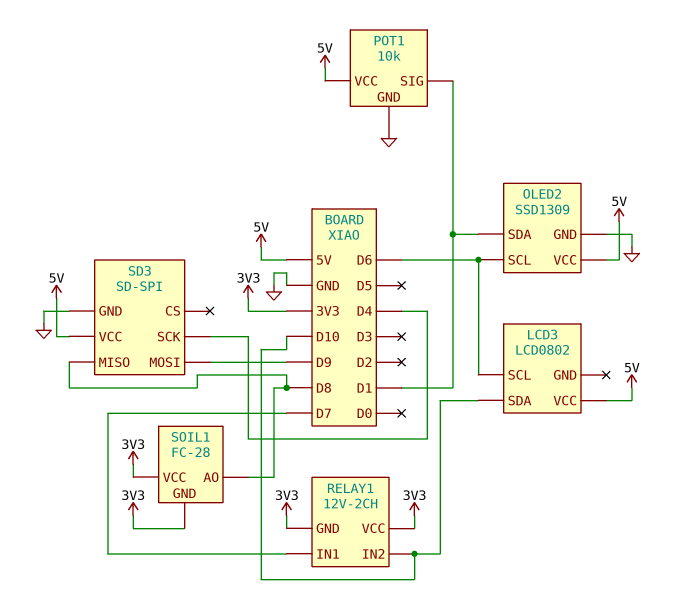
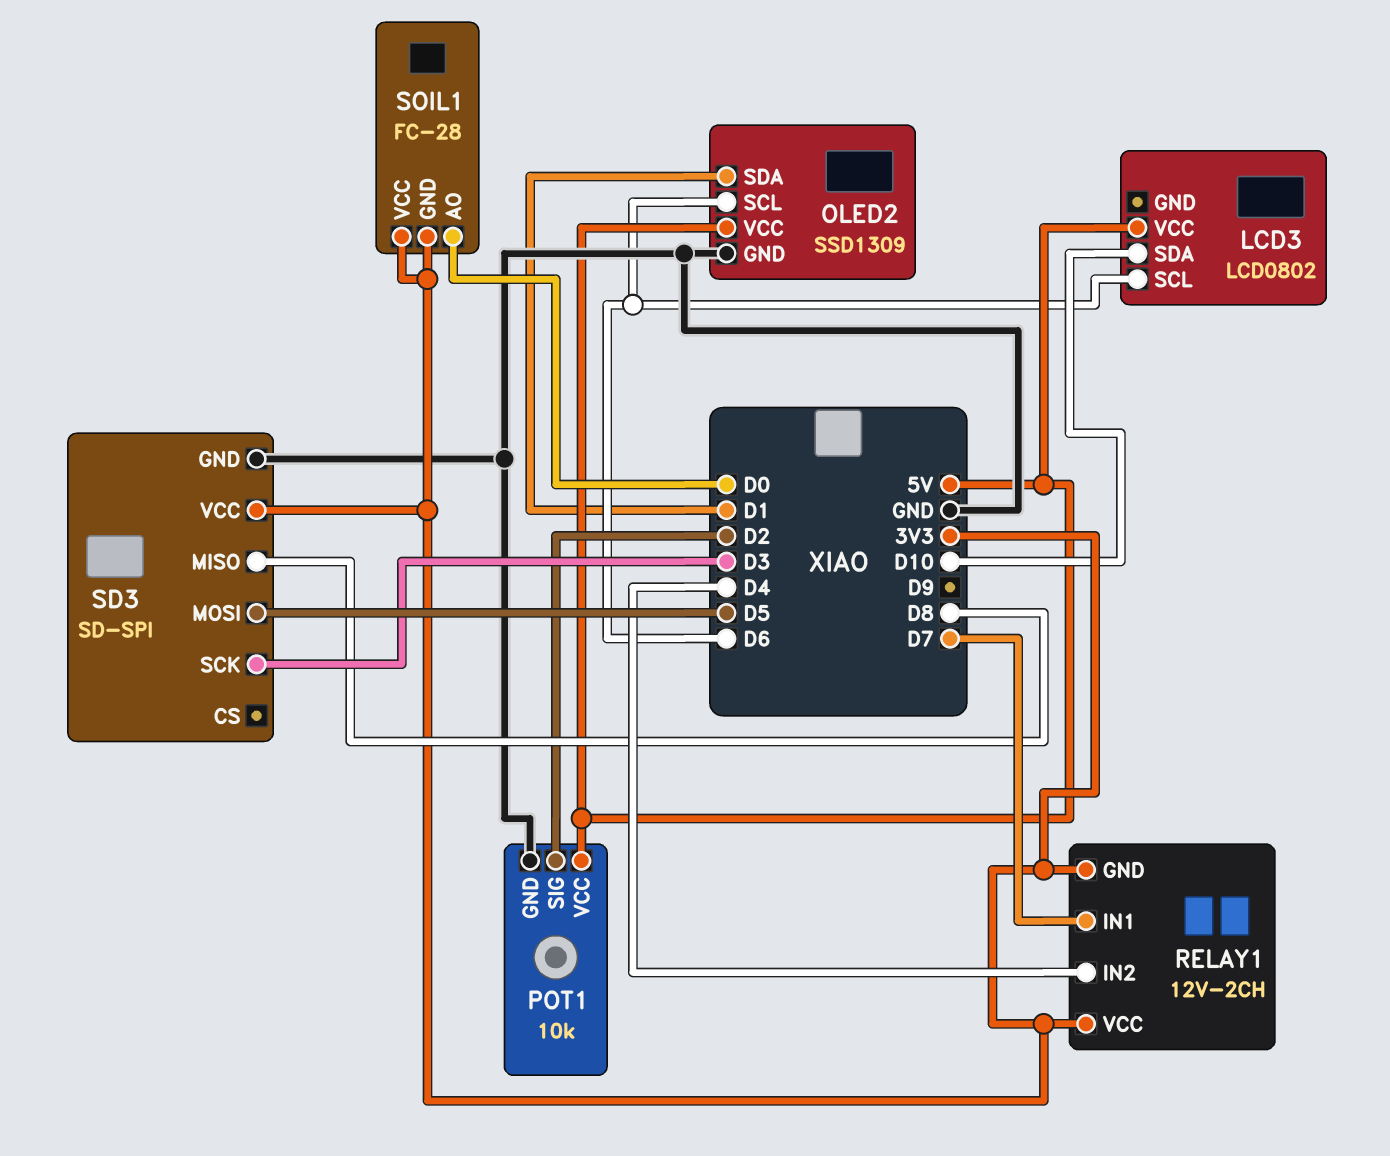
POT1 pin SIG: D1 -> D2
RELAY1 pin IN2: D10 -> D4
SD3 pin MOSI: D9 -> D5
SD3 pin SCK: D4 -> D3
SD3 pin VCC: 5V -> 3V3
SOIL1 pin AO: D8 -> D0

